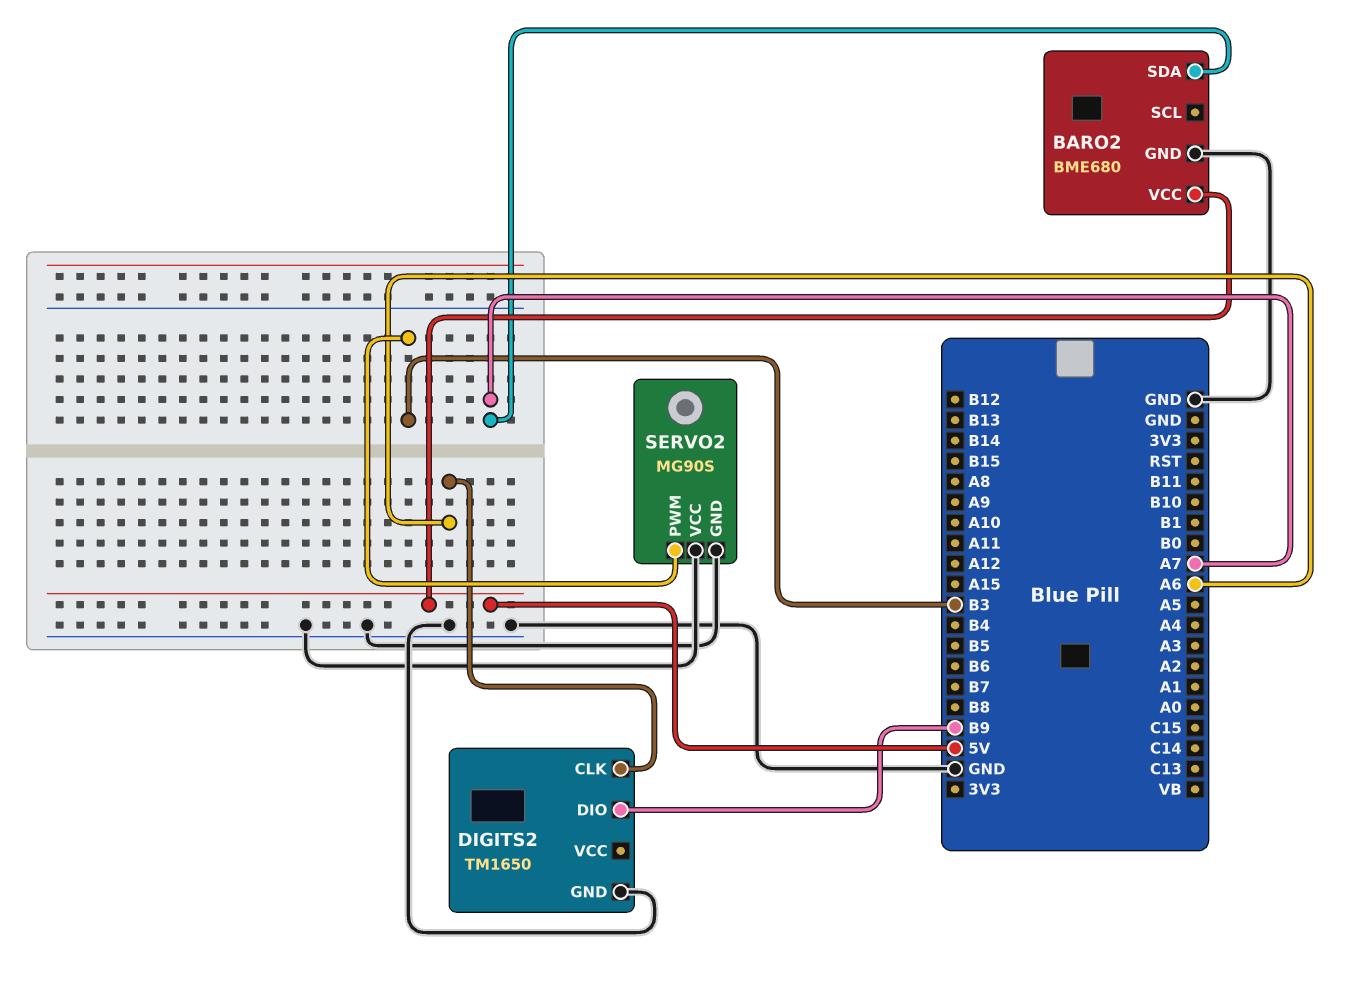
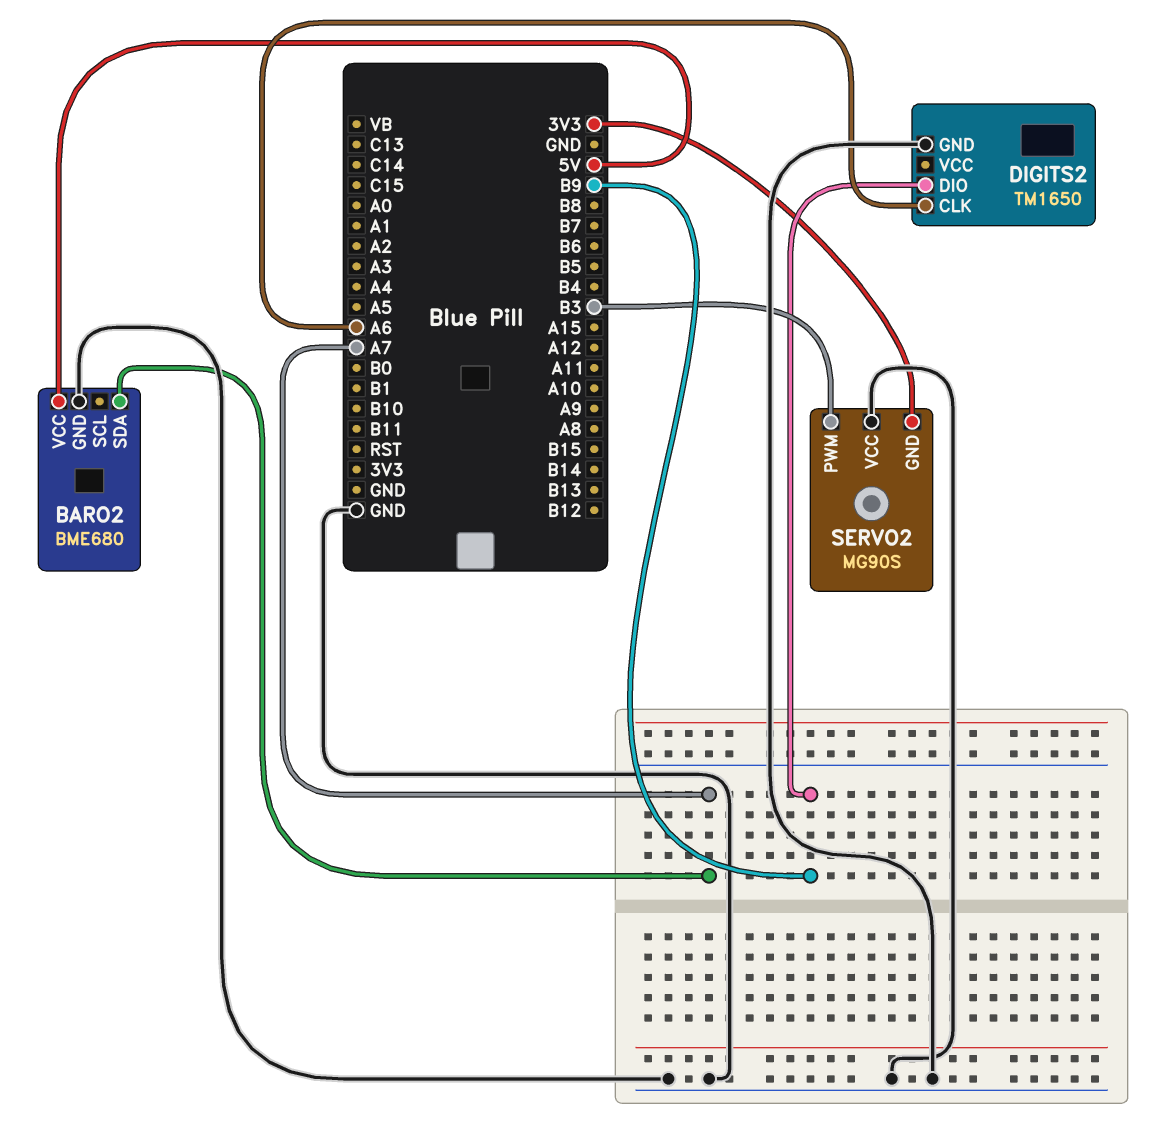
SERVO2 pin GND: GND -> 3V3

